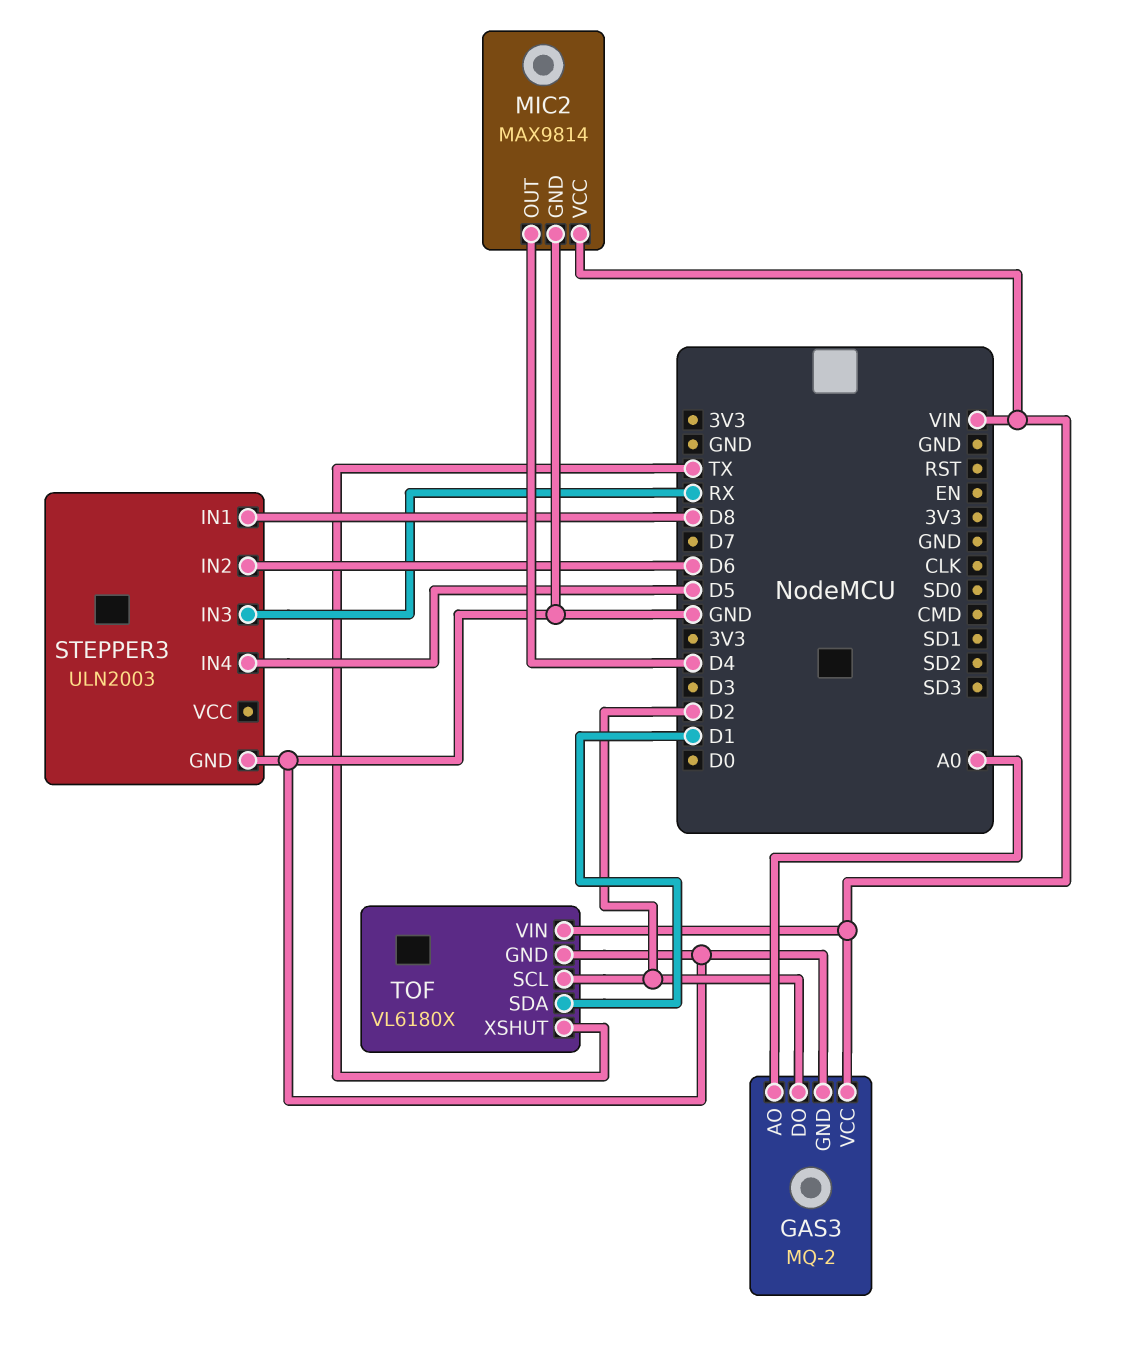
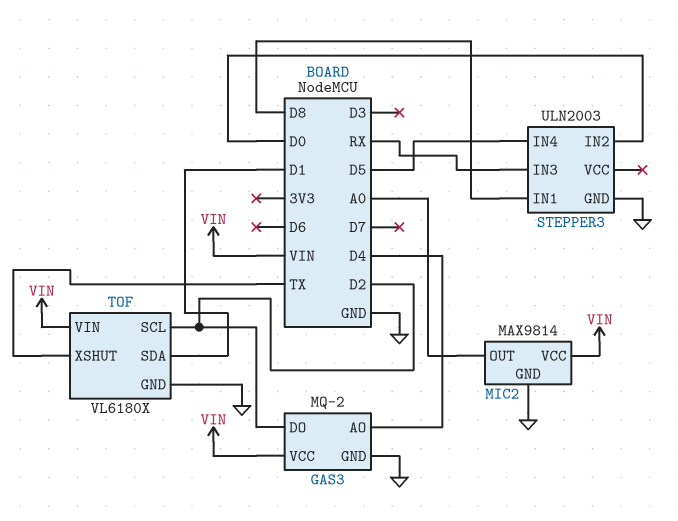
GAS3 pin AO: A0 -> D4
MIC2 pin OUT: D4 -> A0
STEPPER3 pin IN2: D6 -> D0

